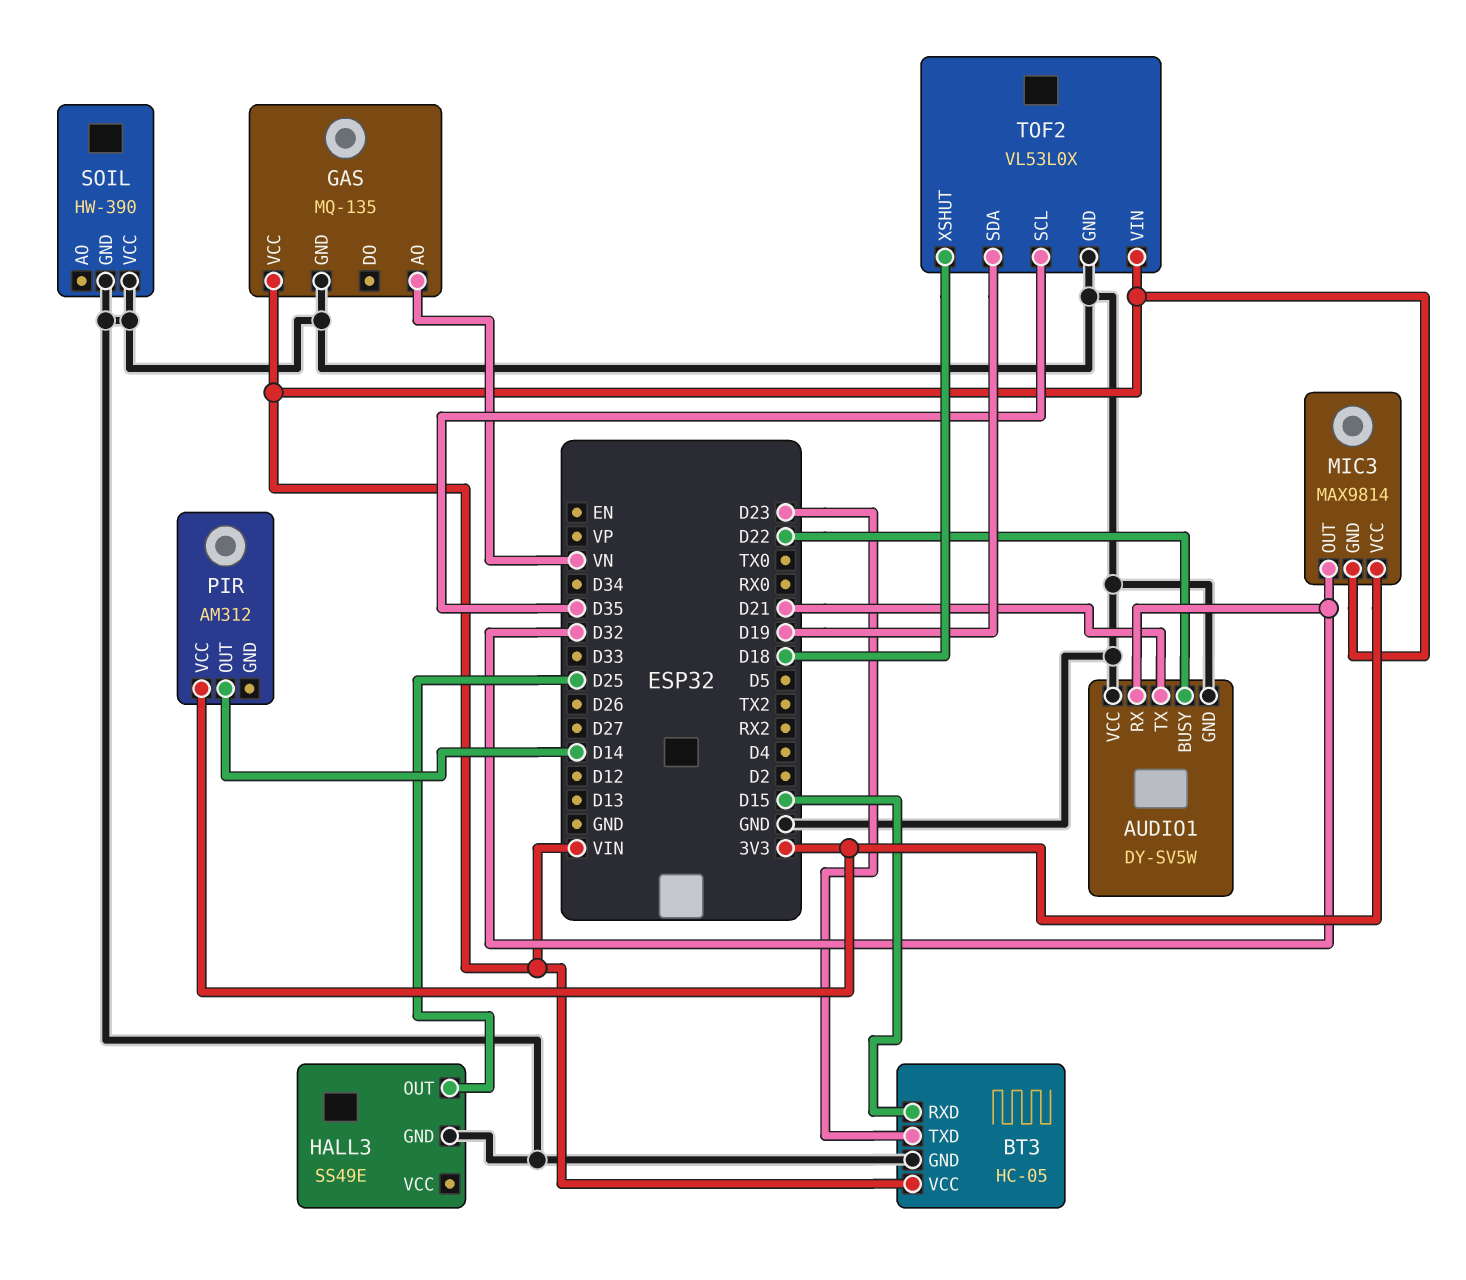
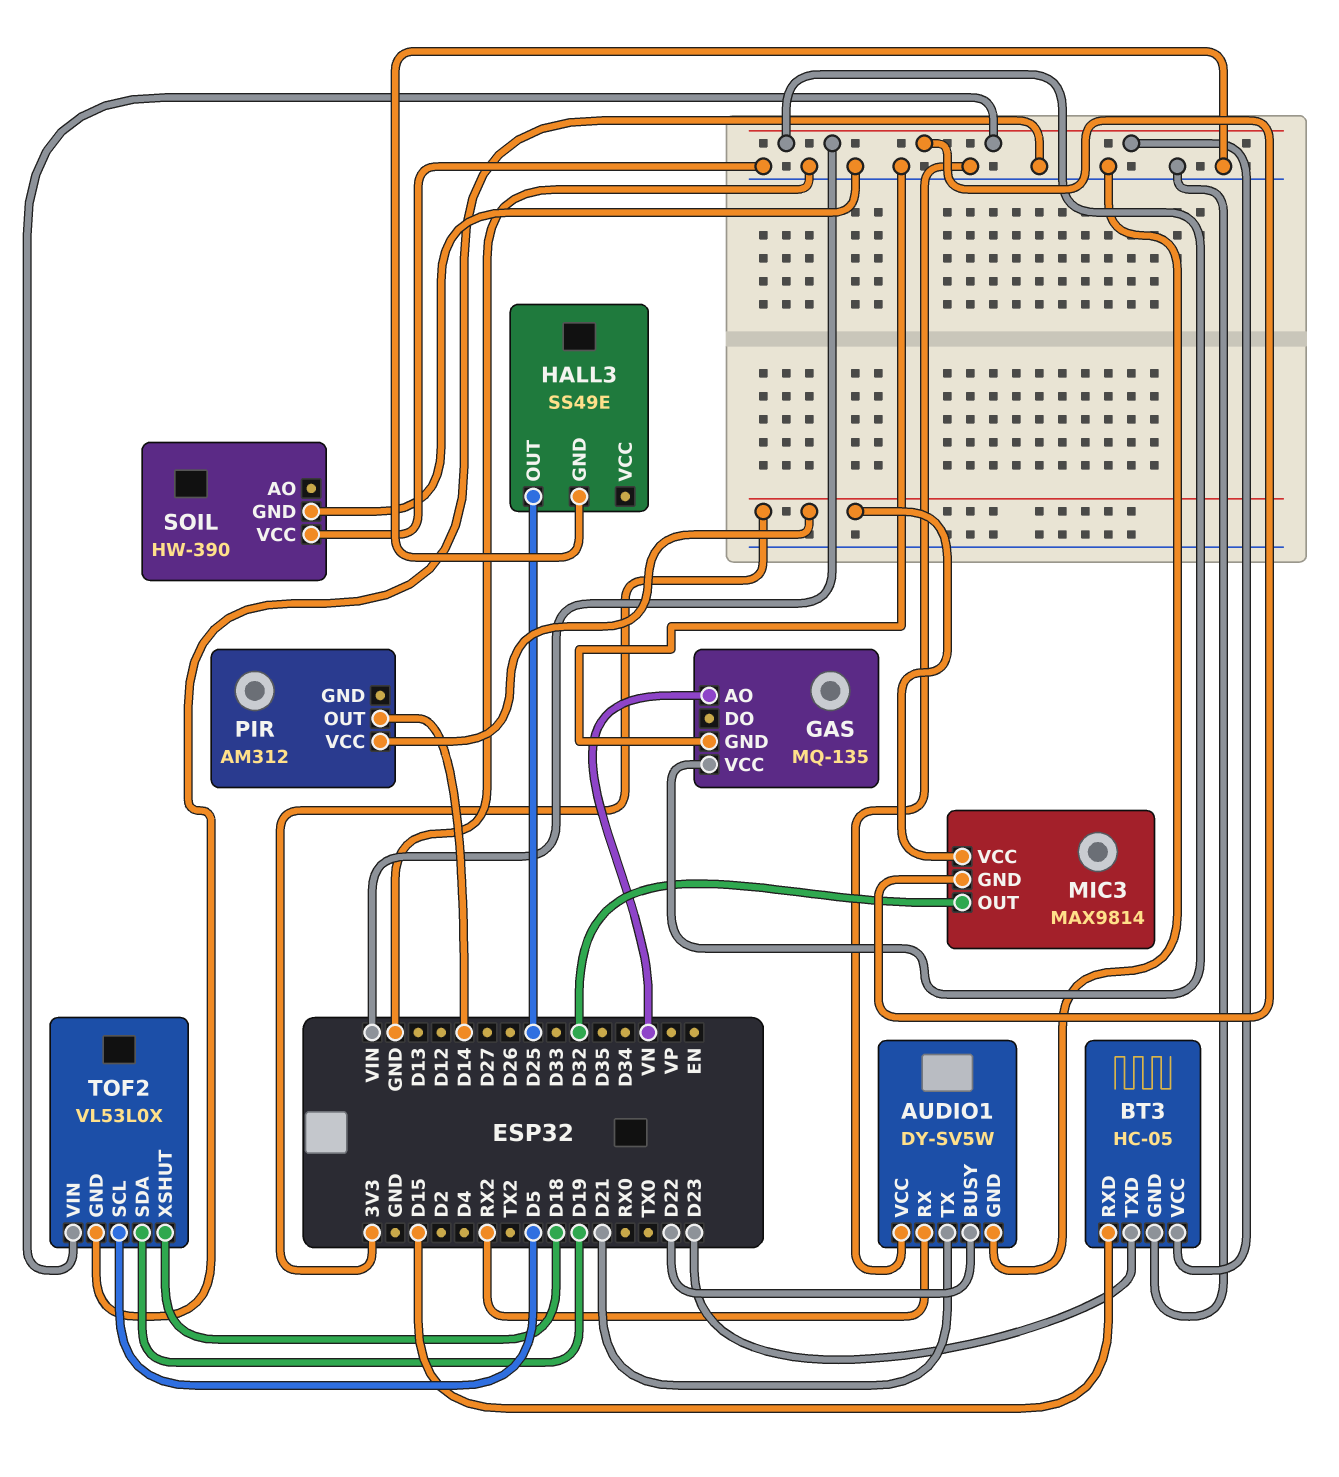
AUDIO1 pin RX: D32 -> RX2
TOF2 pin SCL: D35 -> D5

